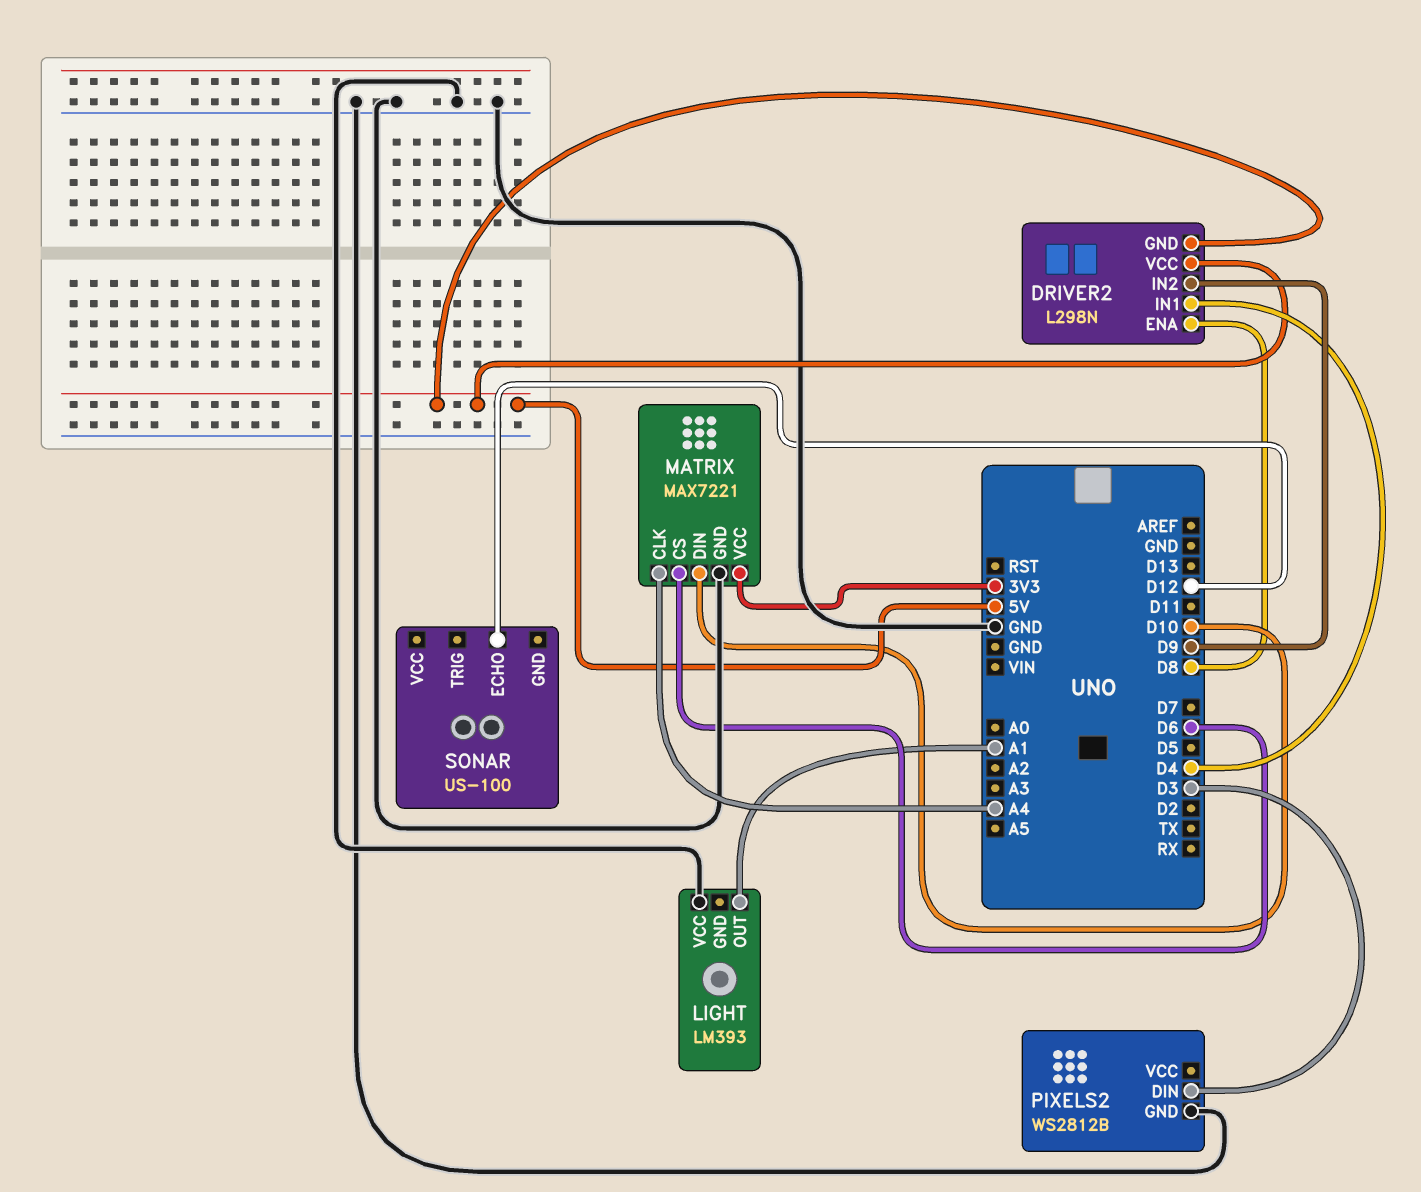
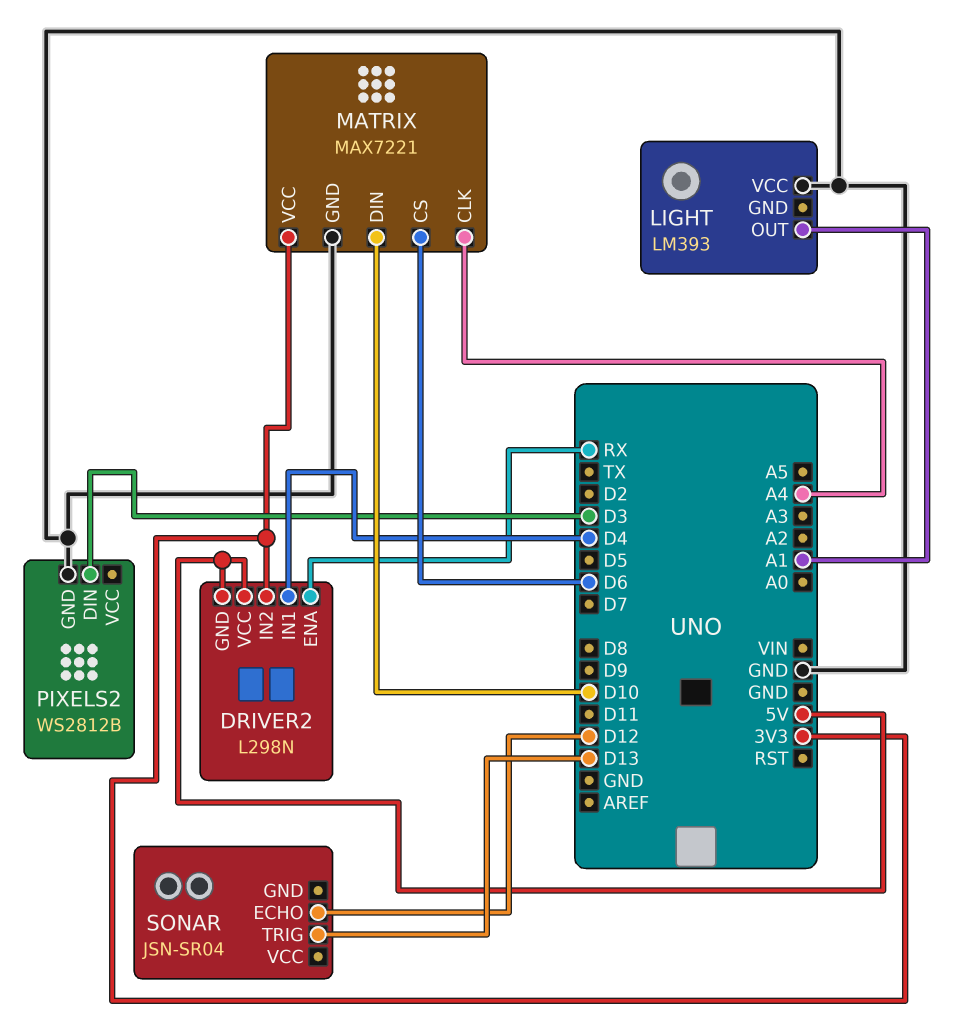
DRIVER2 pin ENA: D8 -> RX
DRIVER2 pin IN2: D9 -> 3V3
SONAR: US-100 -> JSN-SR04
SONAR pin TRIG: none -> D13

